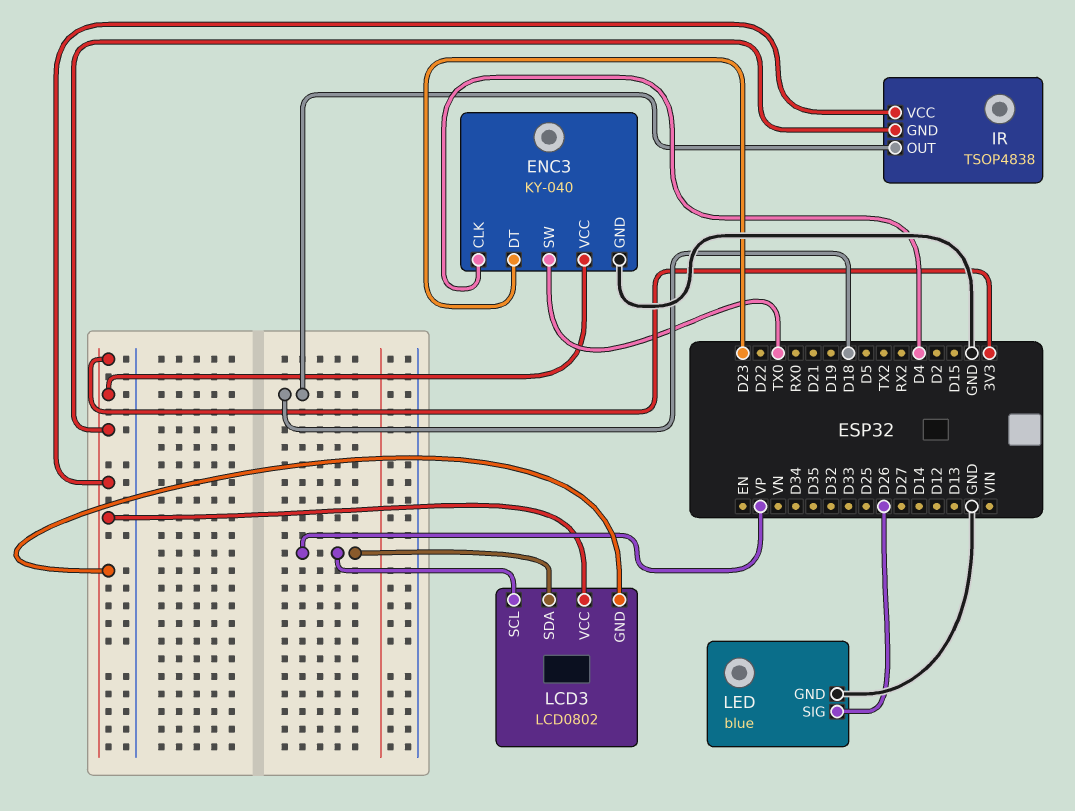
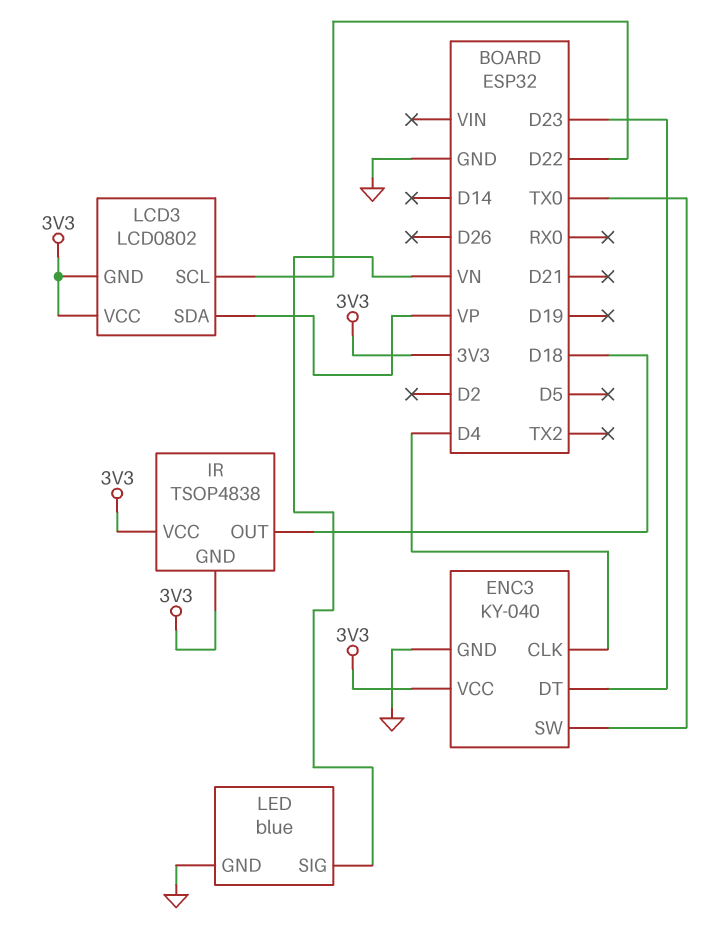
LCD3 pin SCL: VP -> D22
LED pin SIG: D26 -> VN

